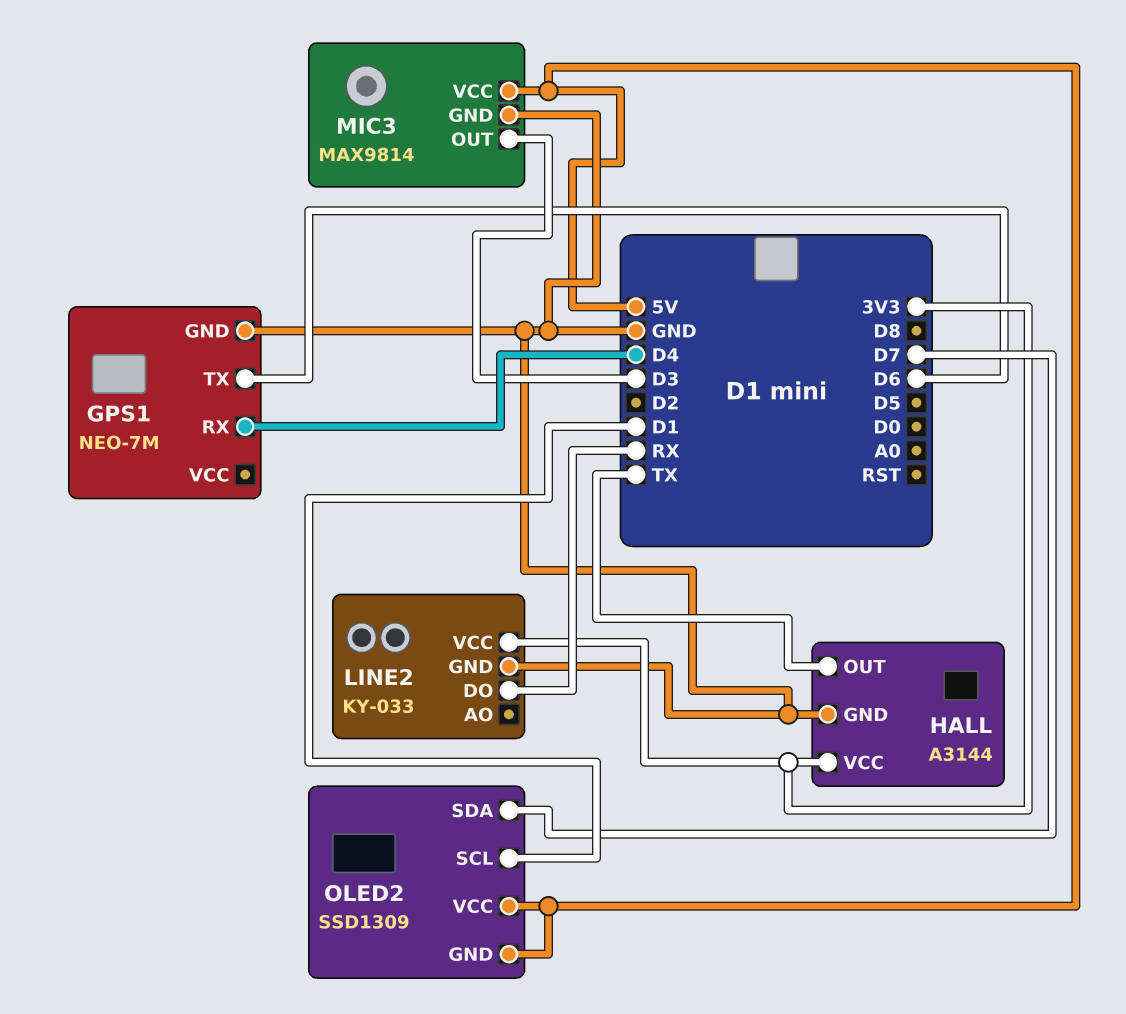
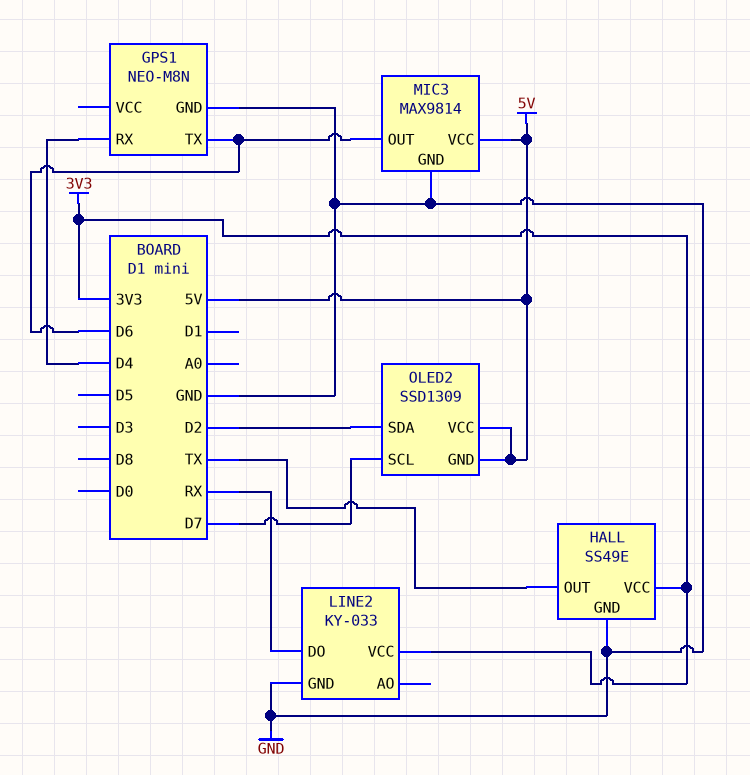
GPS1: NEO-7M -> NEO-M8N
HALL: A3144 -> SS49E
MIC3 pin OUT: D3 -> D6
OLED2 pin SCL: D1 -> D7
OLED2 pin SDA: D7 -> D2

